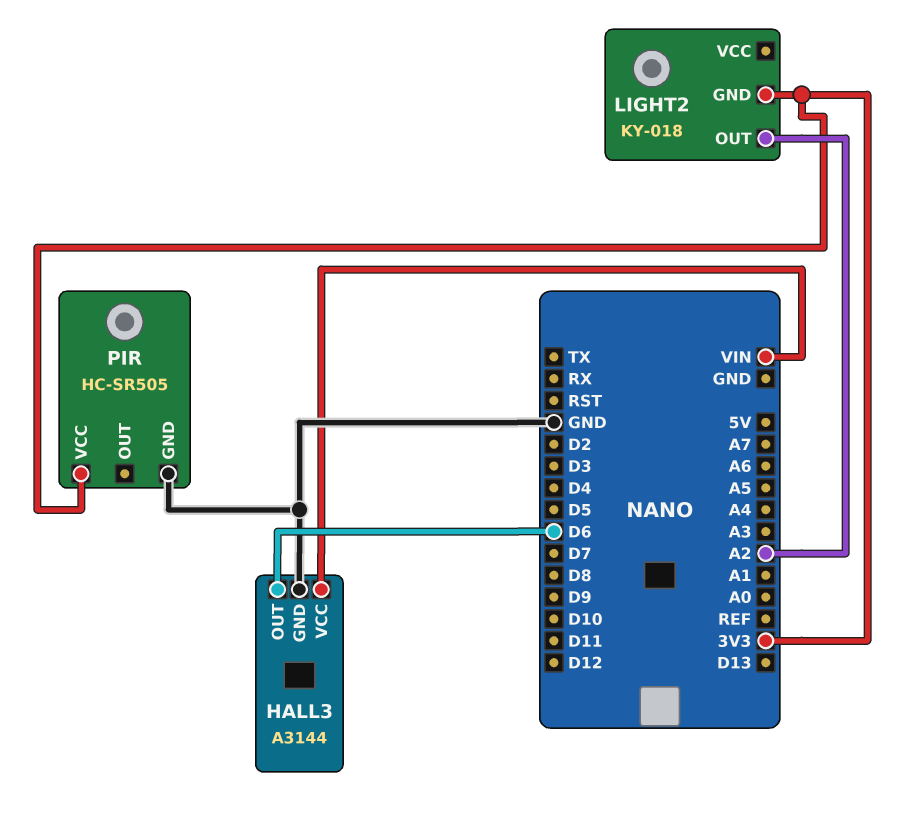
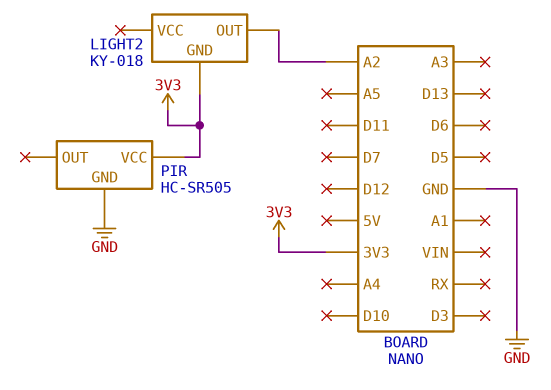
HALL3: A3144 -> none
HALL3 pin GND: GND -> none
HALL3 pin OUT: D6 -> none
HALL3 pin VCC: VIN -> none

